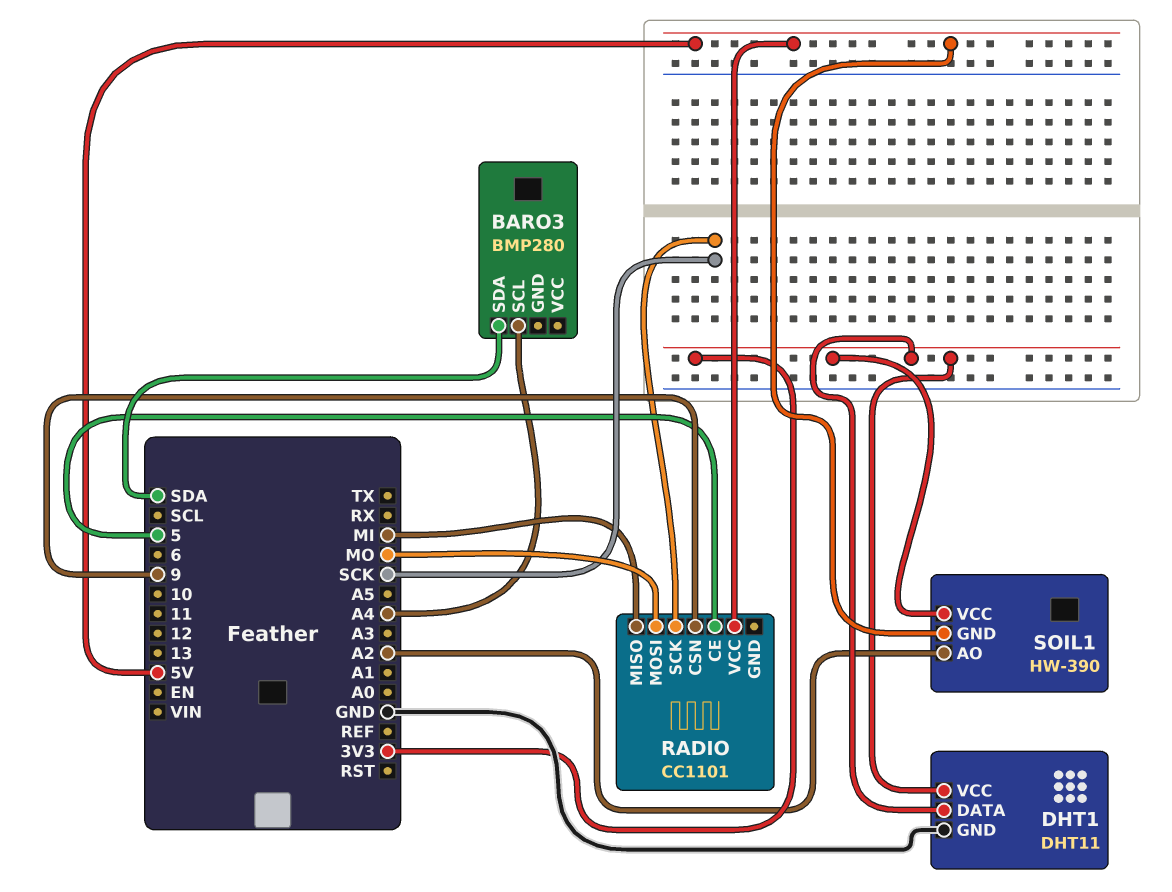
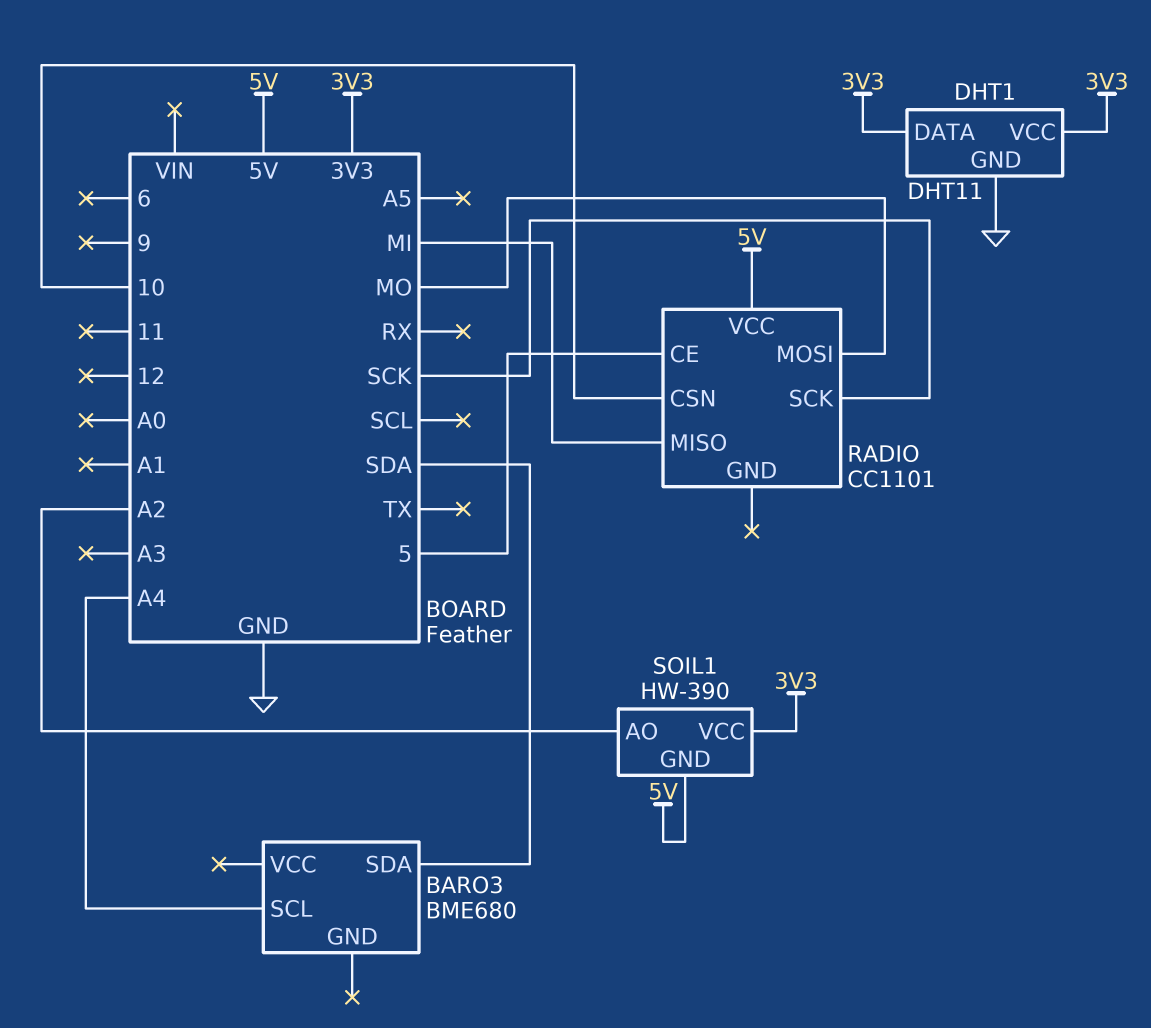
BARO3: BMP280 -> BME680
RADIO pin CSN: 9 -> 10

